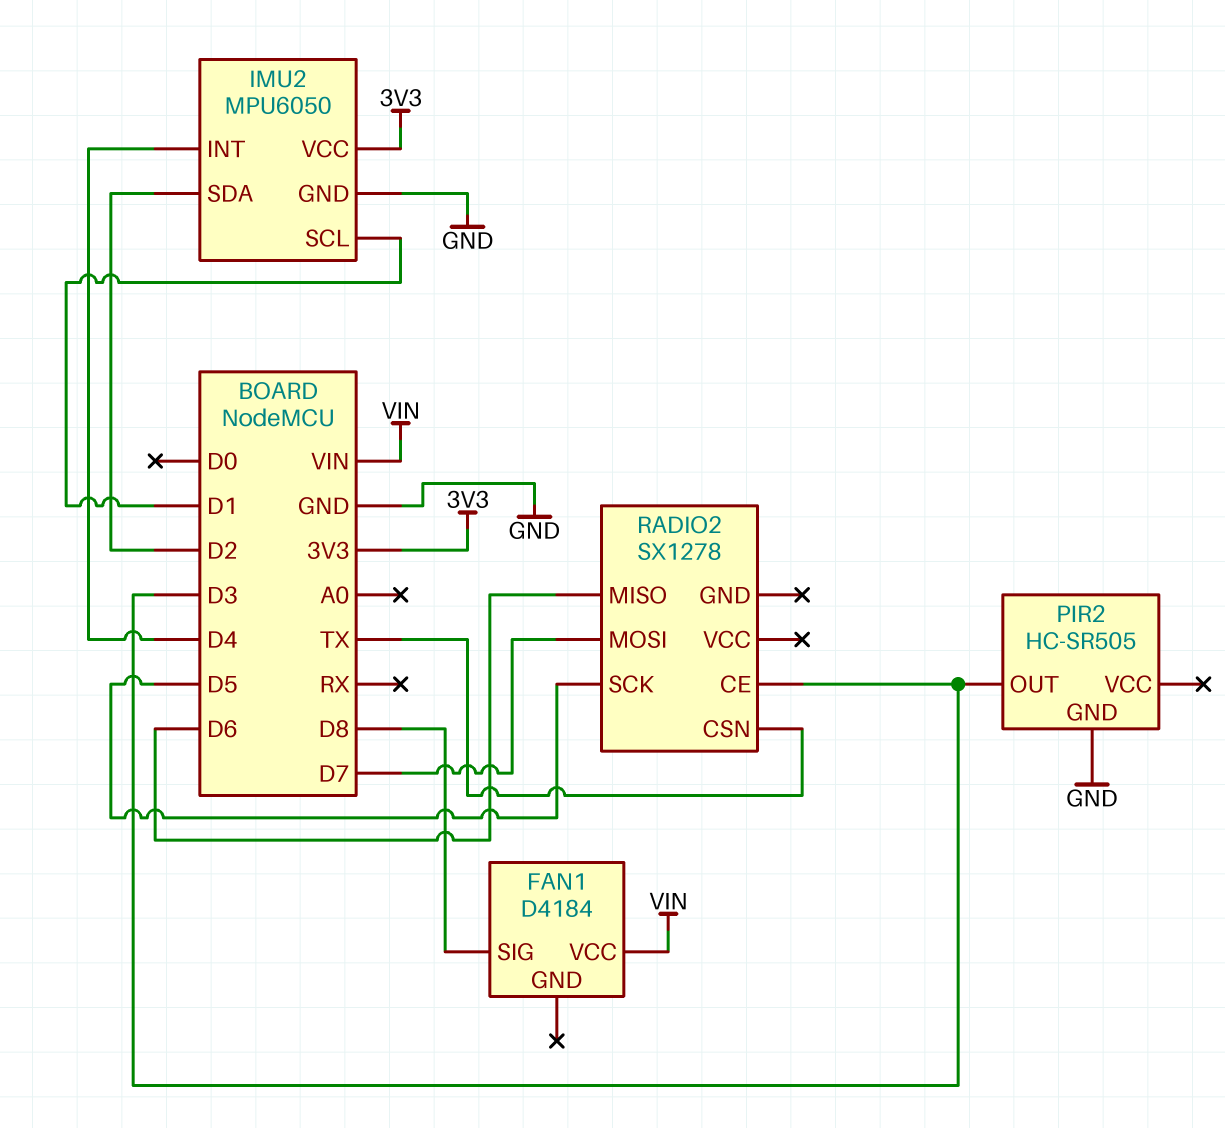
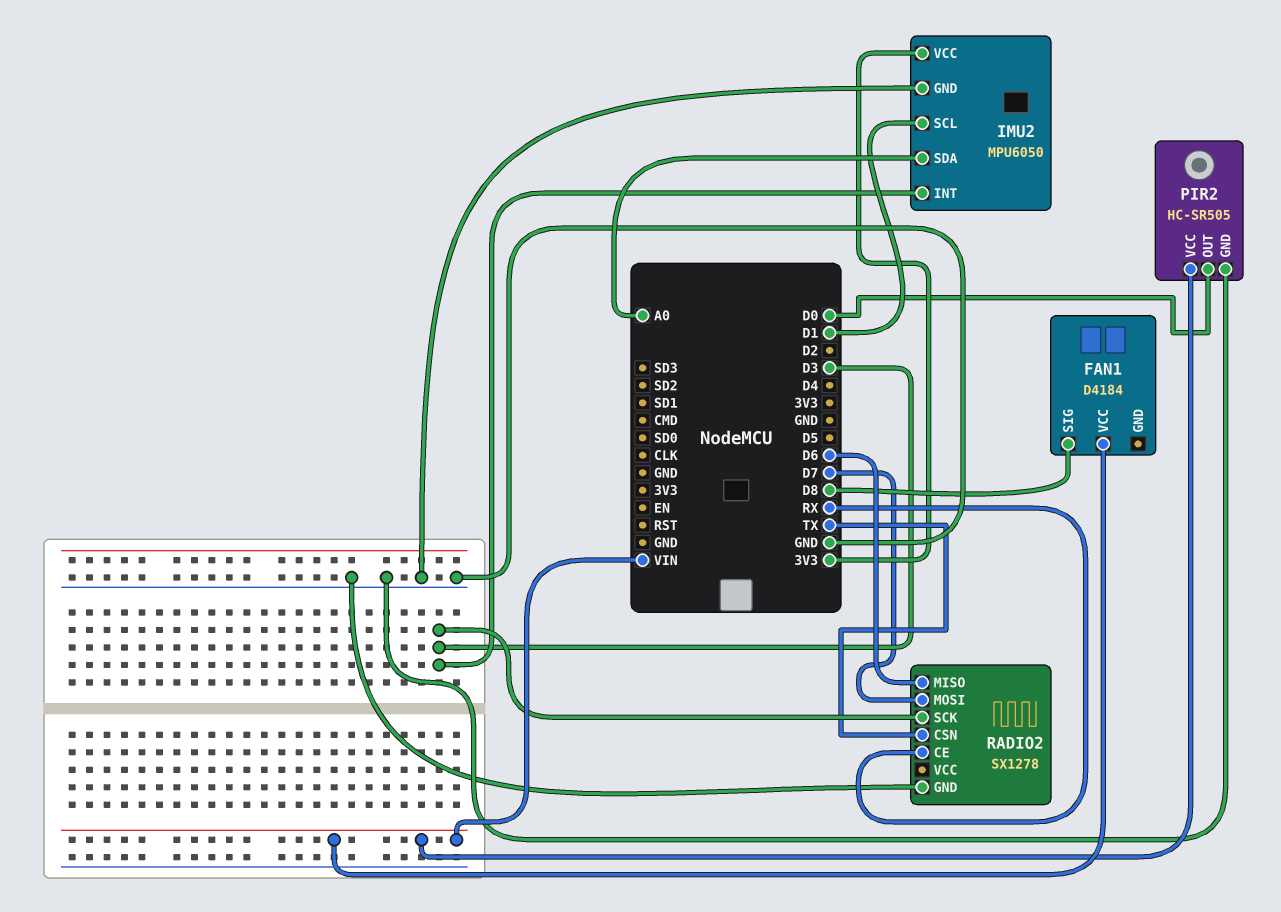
IMU2 pin INT: D4 -> D3
IMU2 pin SDA: D2 -> A0
PIR2 pin OUT: D3 -> D0
PIR2 pin VCC: none -> VIN
RADIO2 pin CE: D3 -> RX
RADIO2 pin GND: none -> GND
RADIO2 pin SCK: D5 -> D3

